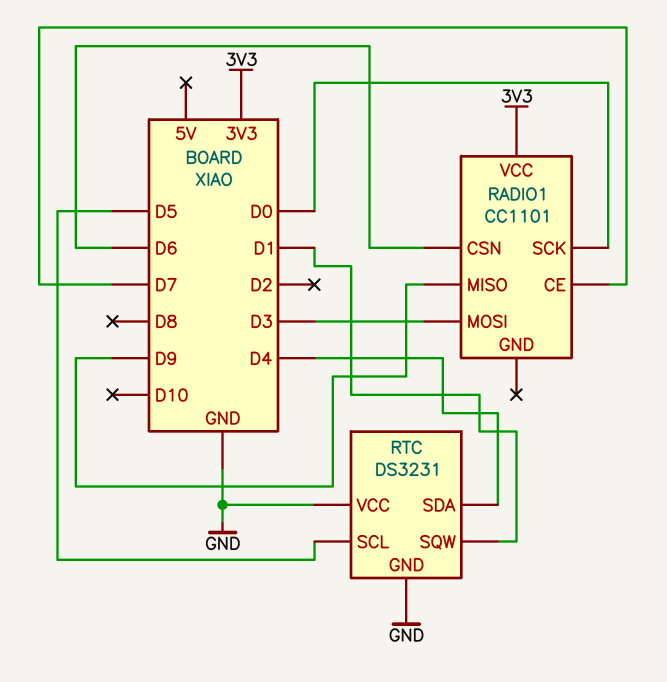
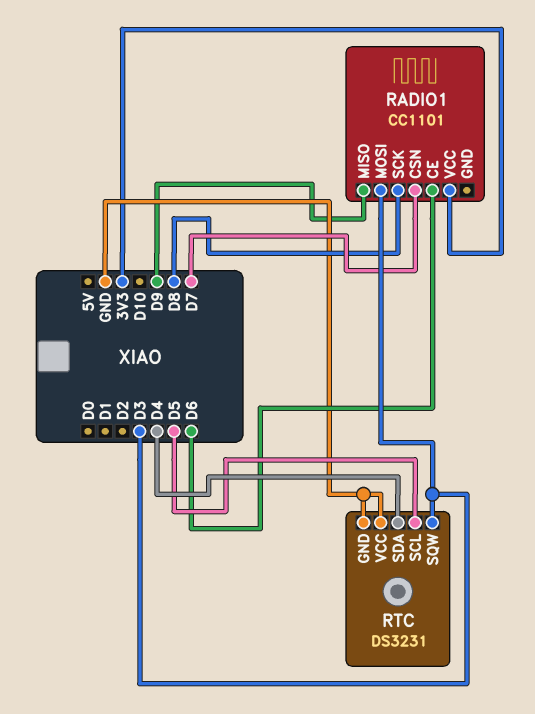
RADIO1 pin CE: D7 -> D6
RADIO1 pin CSN: D6 -> D7
RADIO1 pin SCK: D0 -> D8
RTC pin SQW: D1 -> D3

